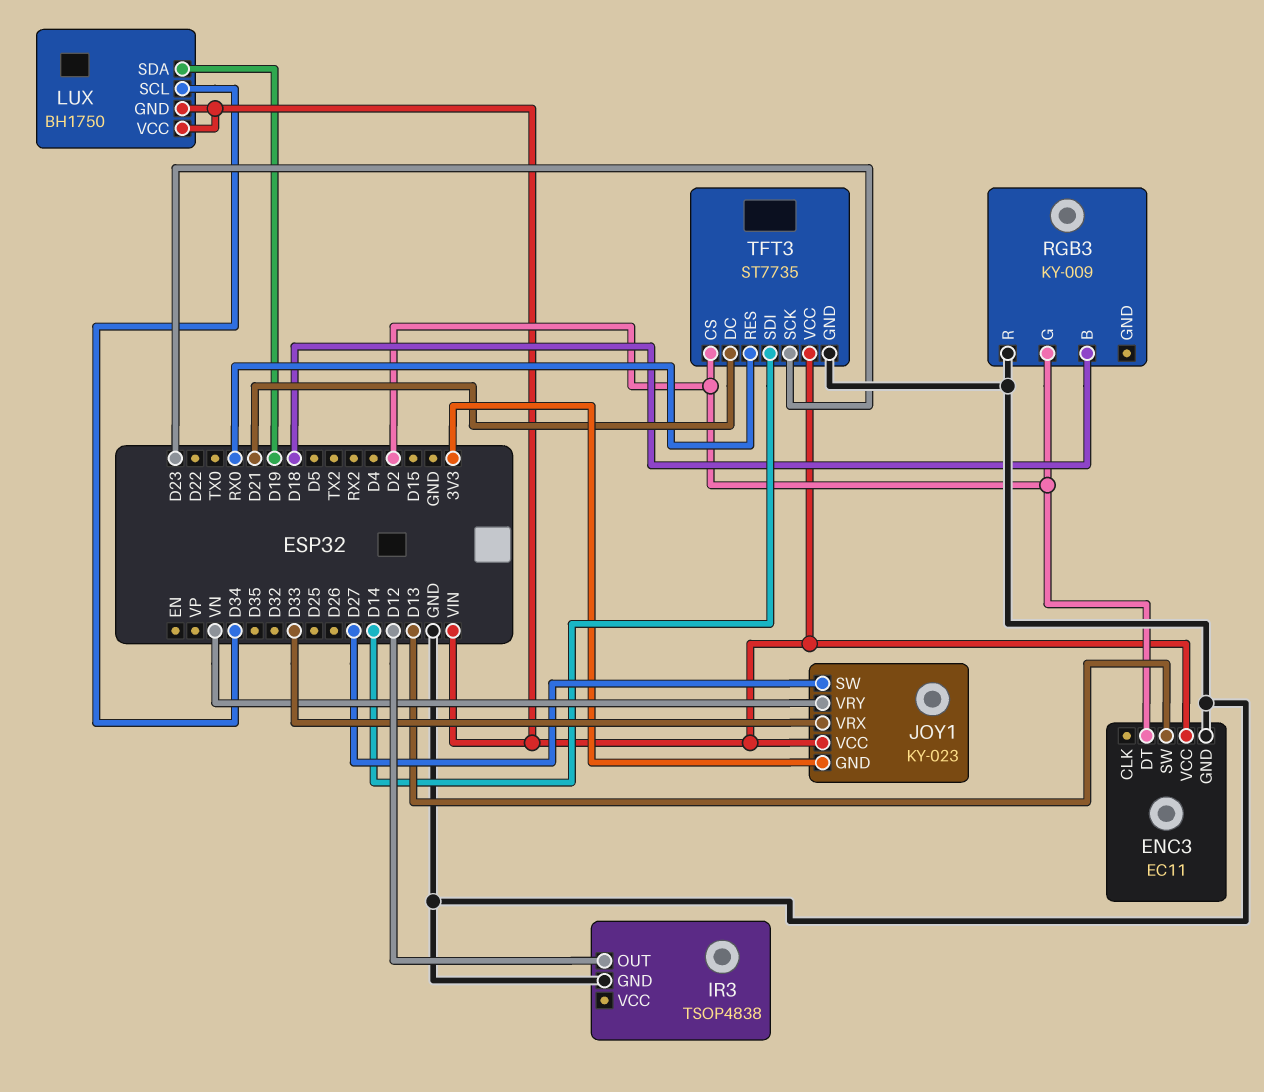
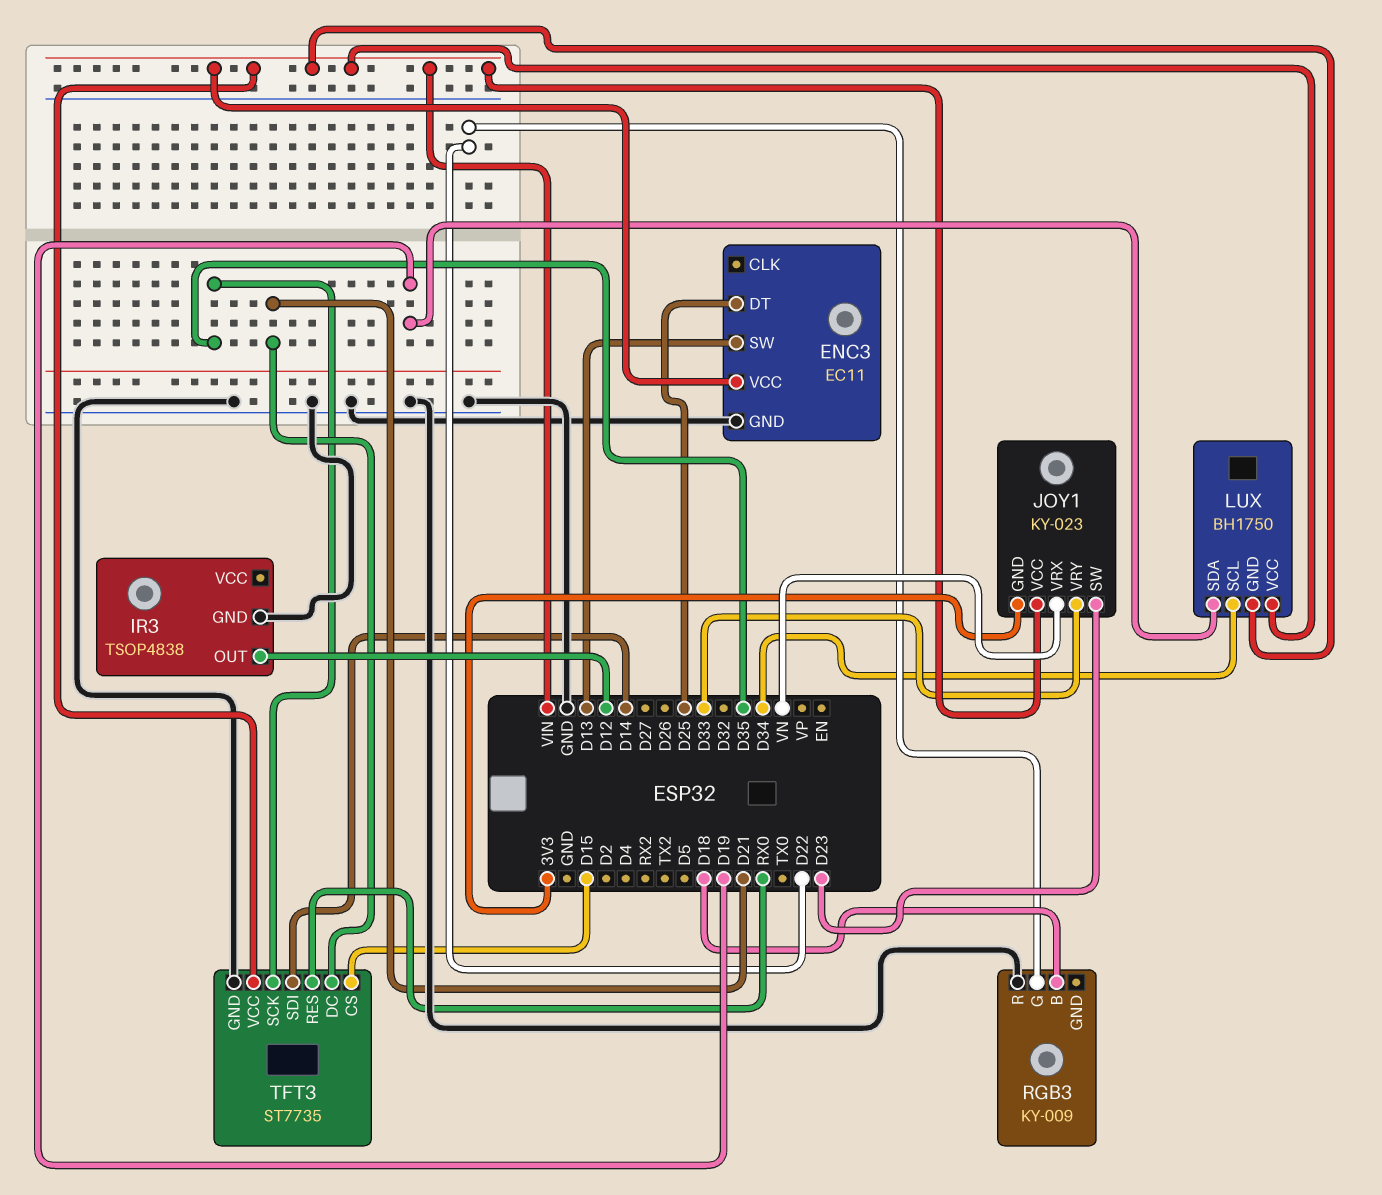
ENC3 pin DT: D2 -> D25
JOY1 pin SW: D27 -> D23
JOY1 pin VRX: D33 -> VN
JOY1 pin VRY: VN -> D33
RGB3 pin G: D2 -> D22
TFT3 pin CS: D2 -> D15
TFT3 pin SCK: D23 -> D35

